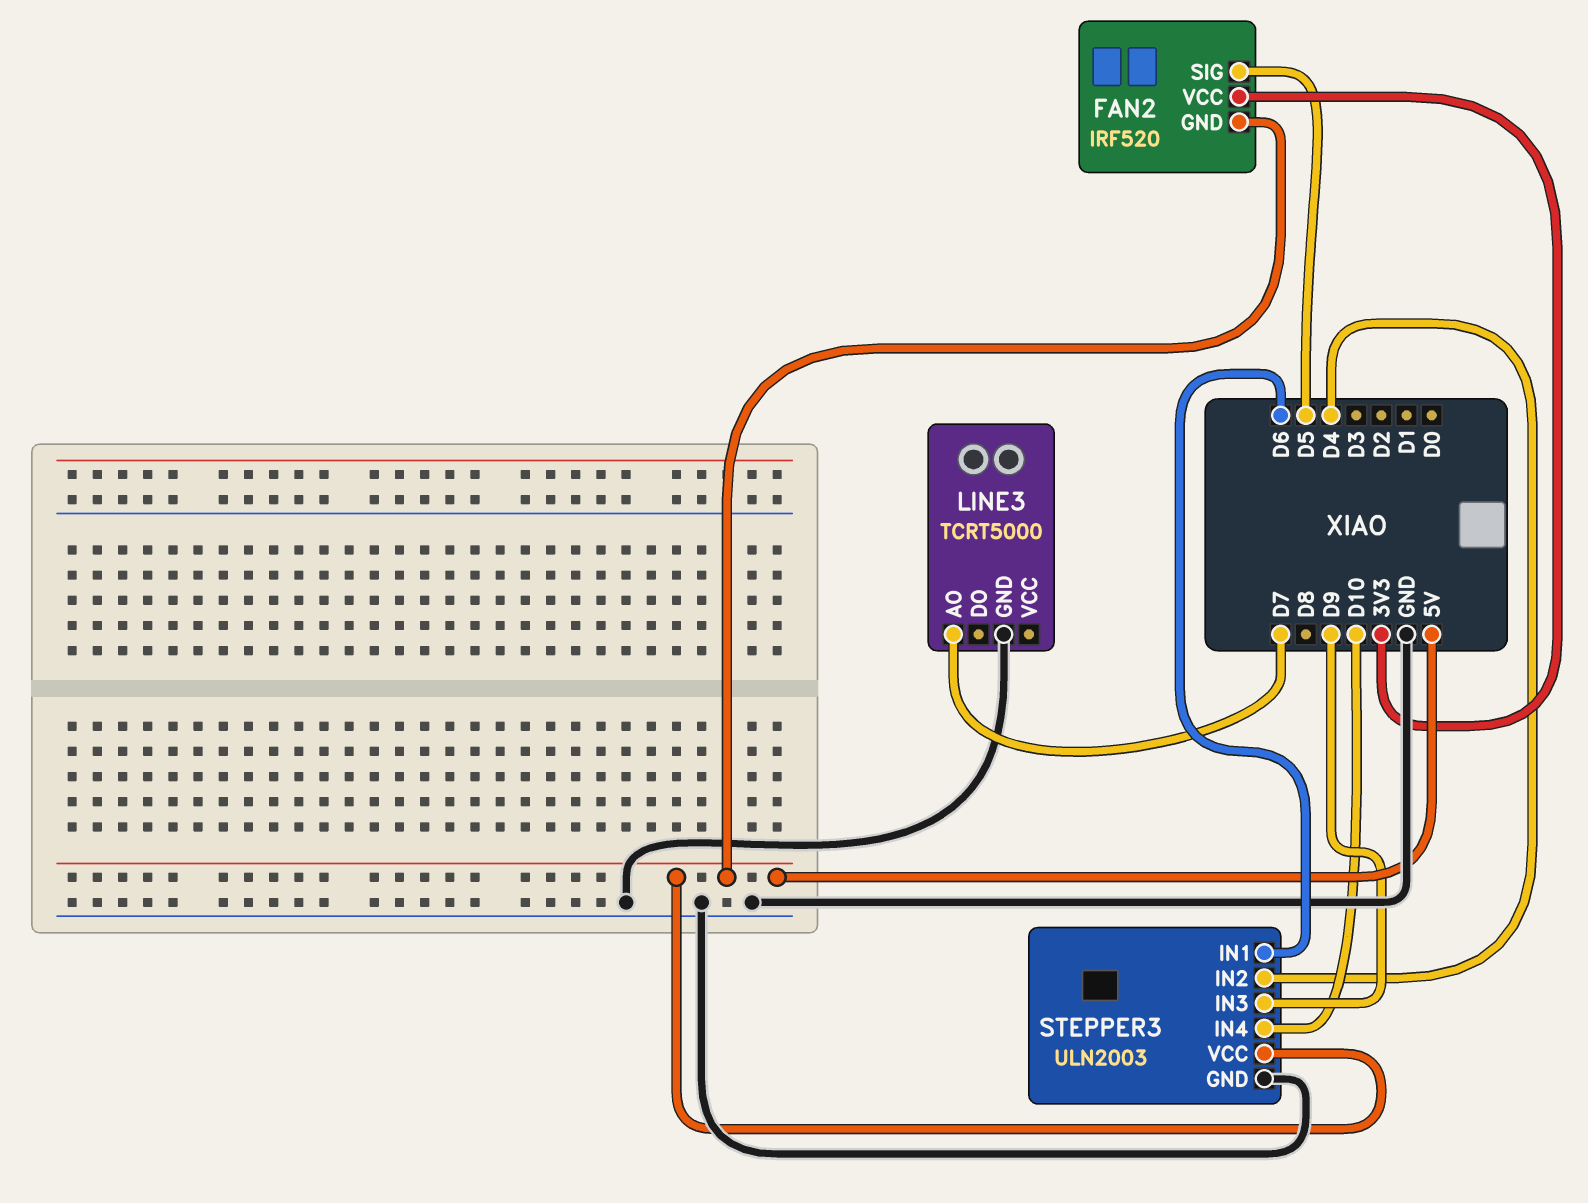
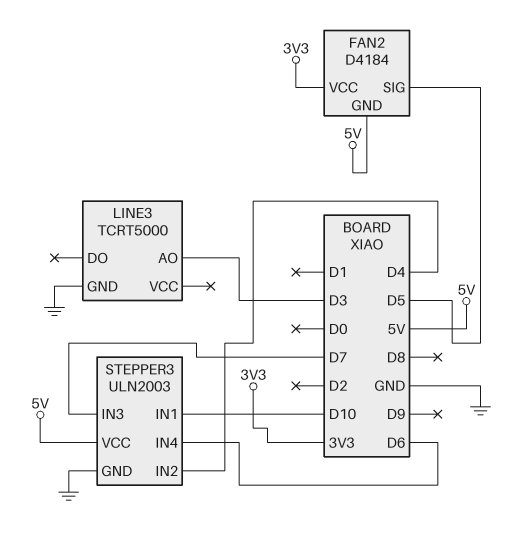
FAN2: IRF520 -> D4184
LINE3 pin AO: D7 -> D3
STEPPER3 pin IN1: D6 -> D10
STEPPER3 pin IN3: D9 -> D7
STEPPER3 pin IN4: D10 -> D6

